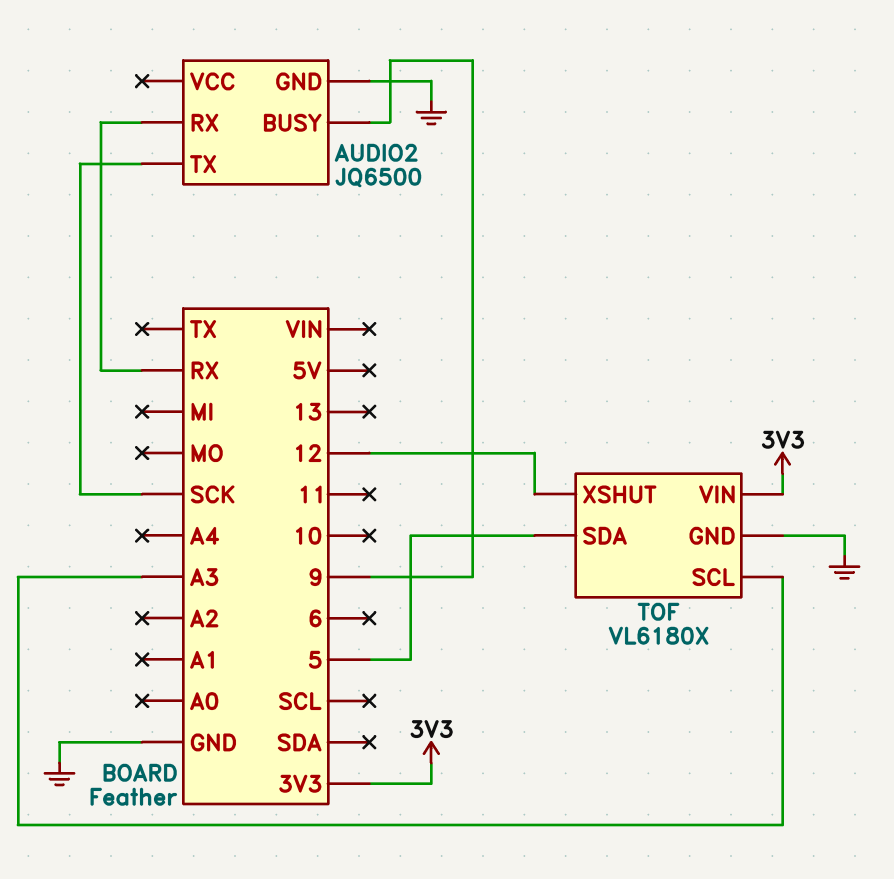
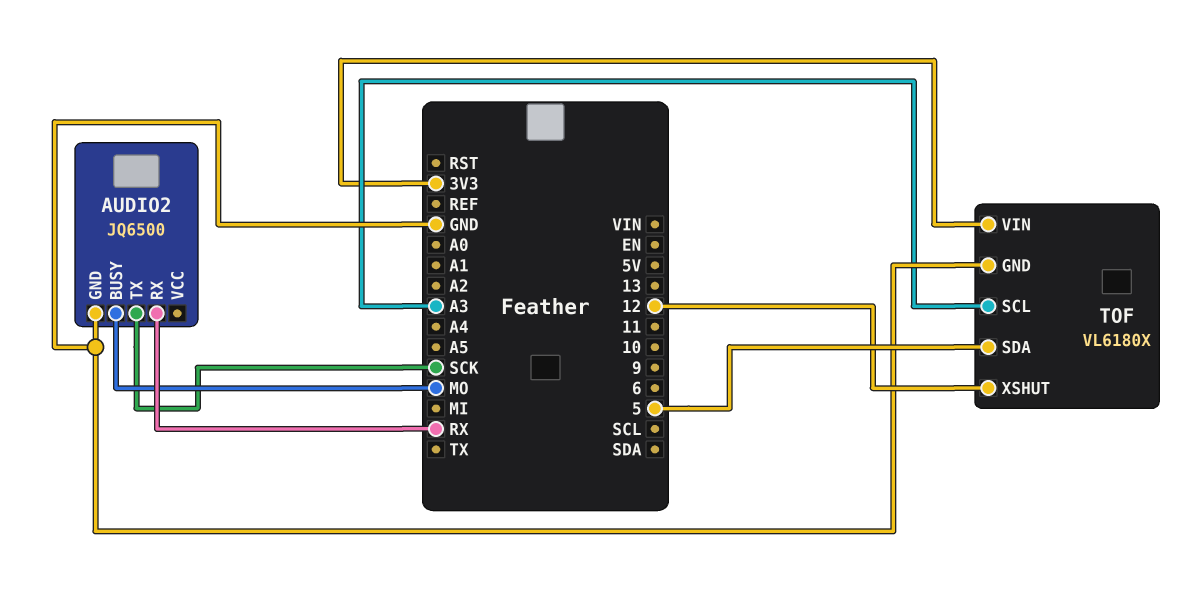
AUDIO2 pin BUSY: 9 -> MO

